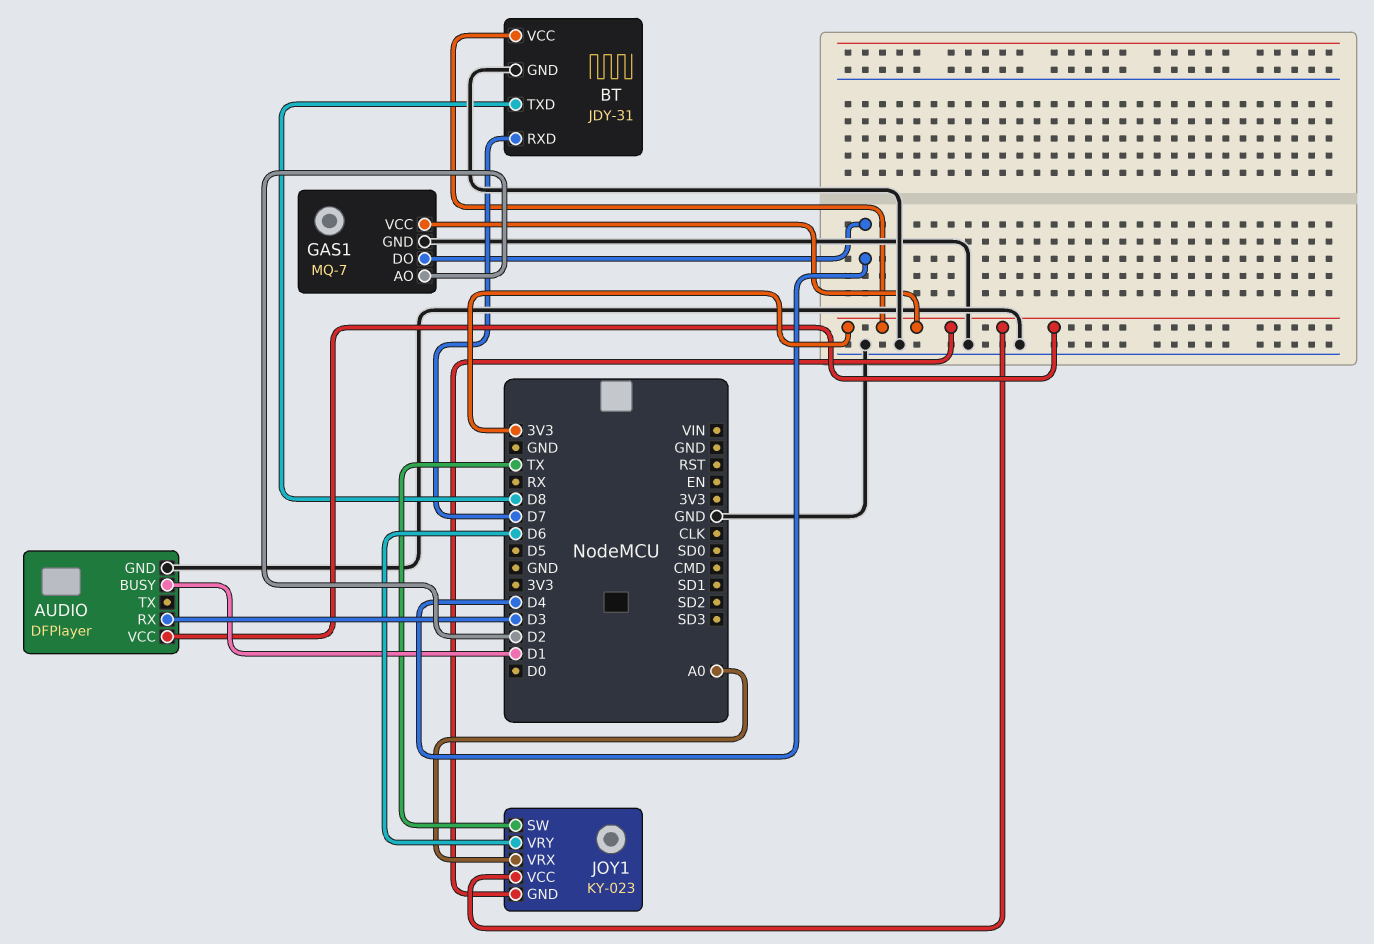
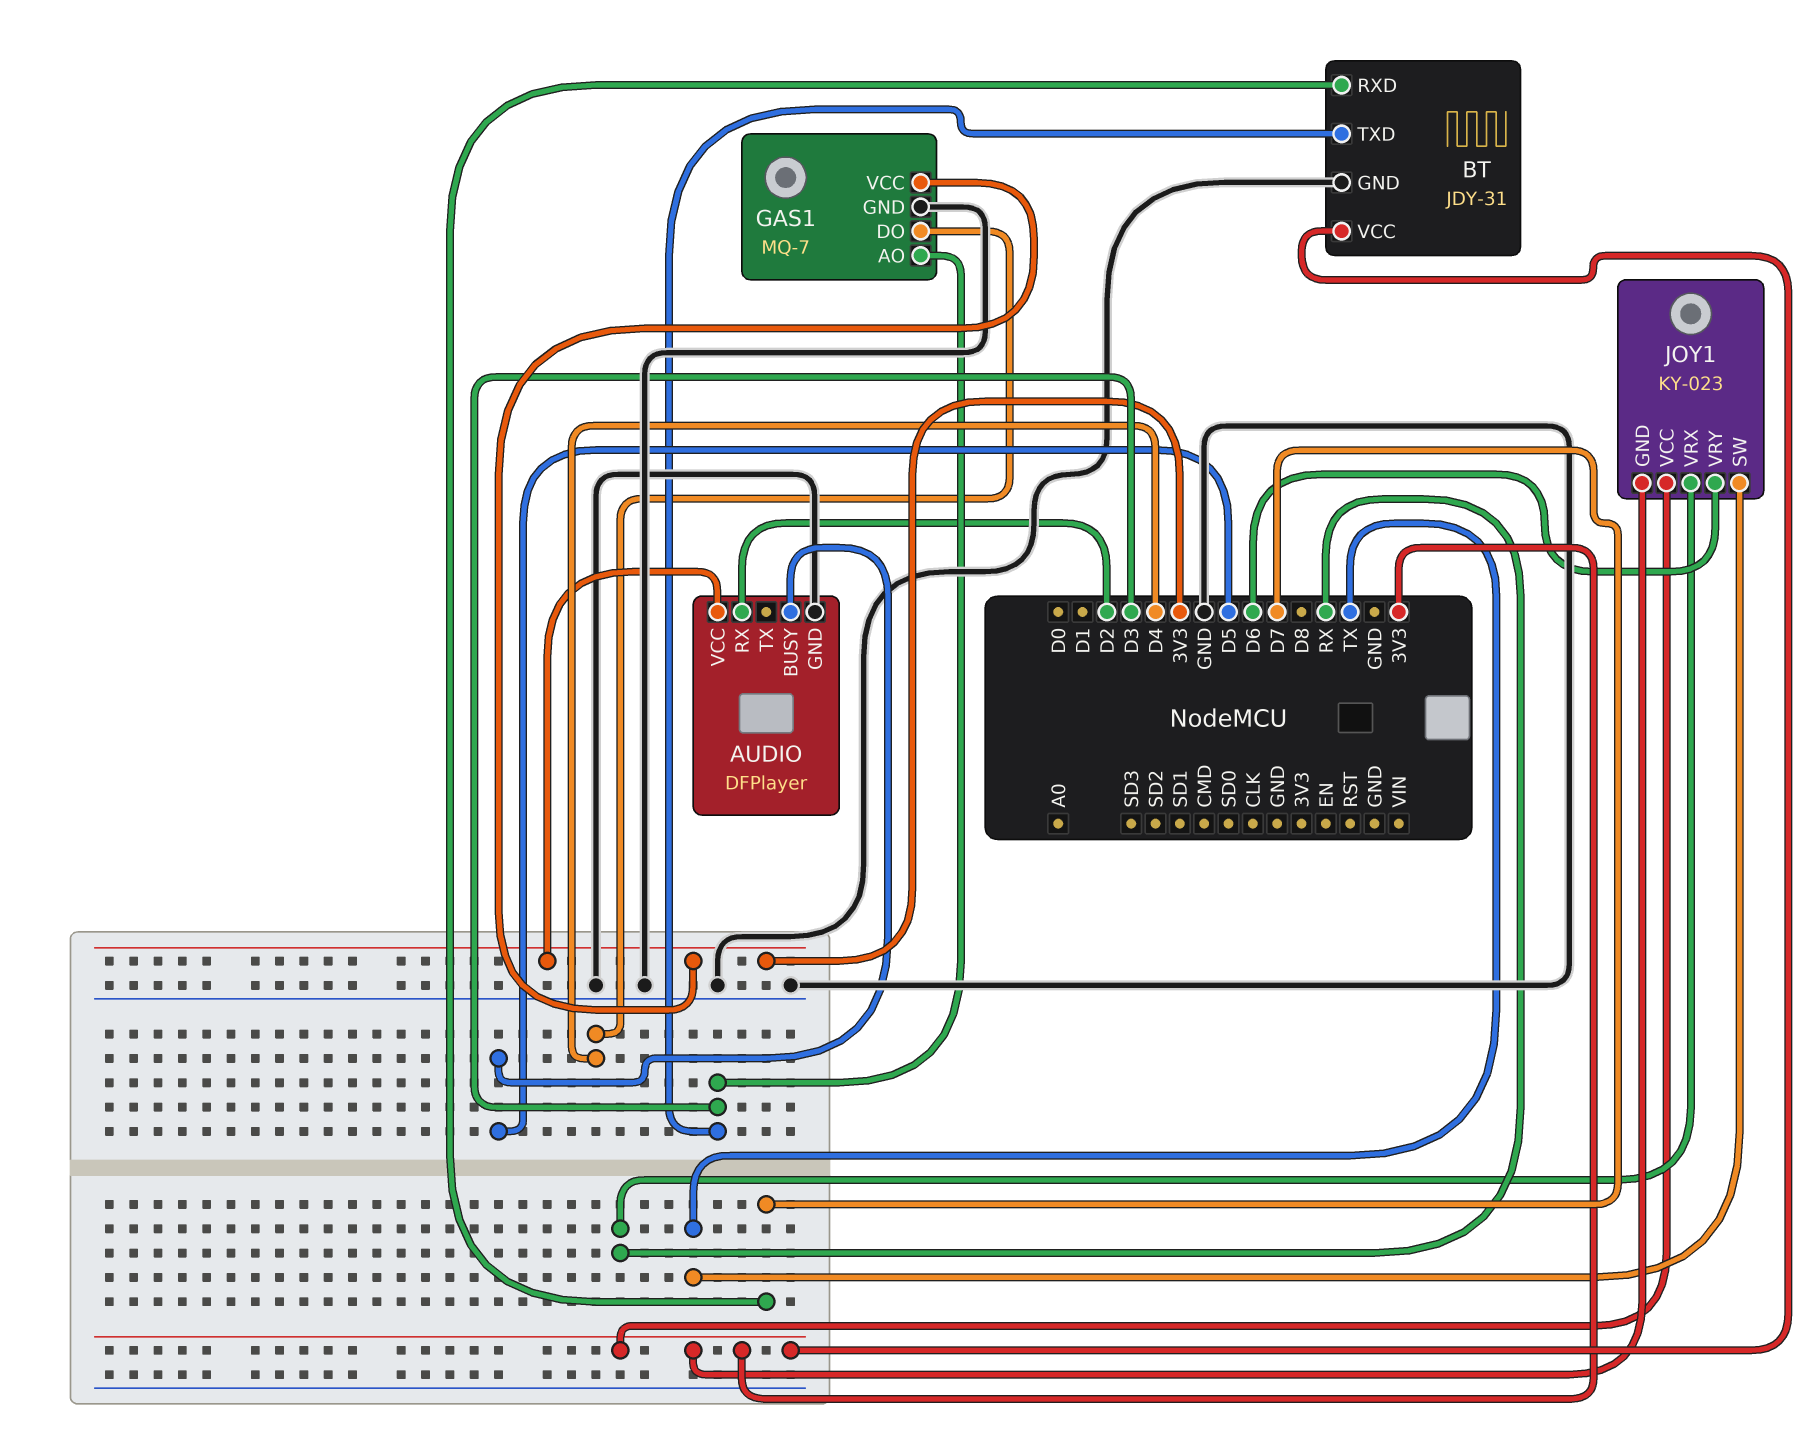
AUDIO pin BUSY: D1 -> D5
AUDIO pin RX: D3 -> D2
BT pin TXD: D8 -> D3
GAS1 pin AO: D2 -> D3
JOY1 pin VRX: A0 -> RX

